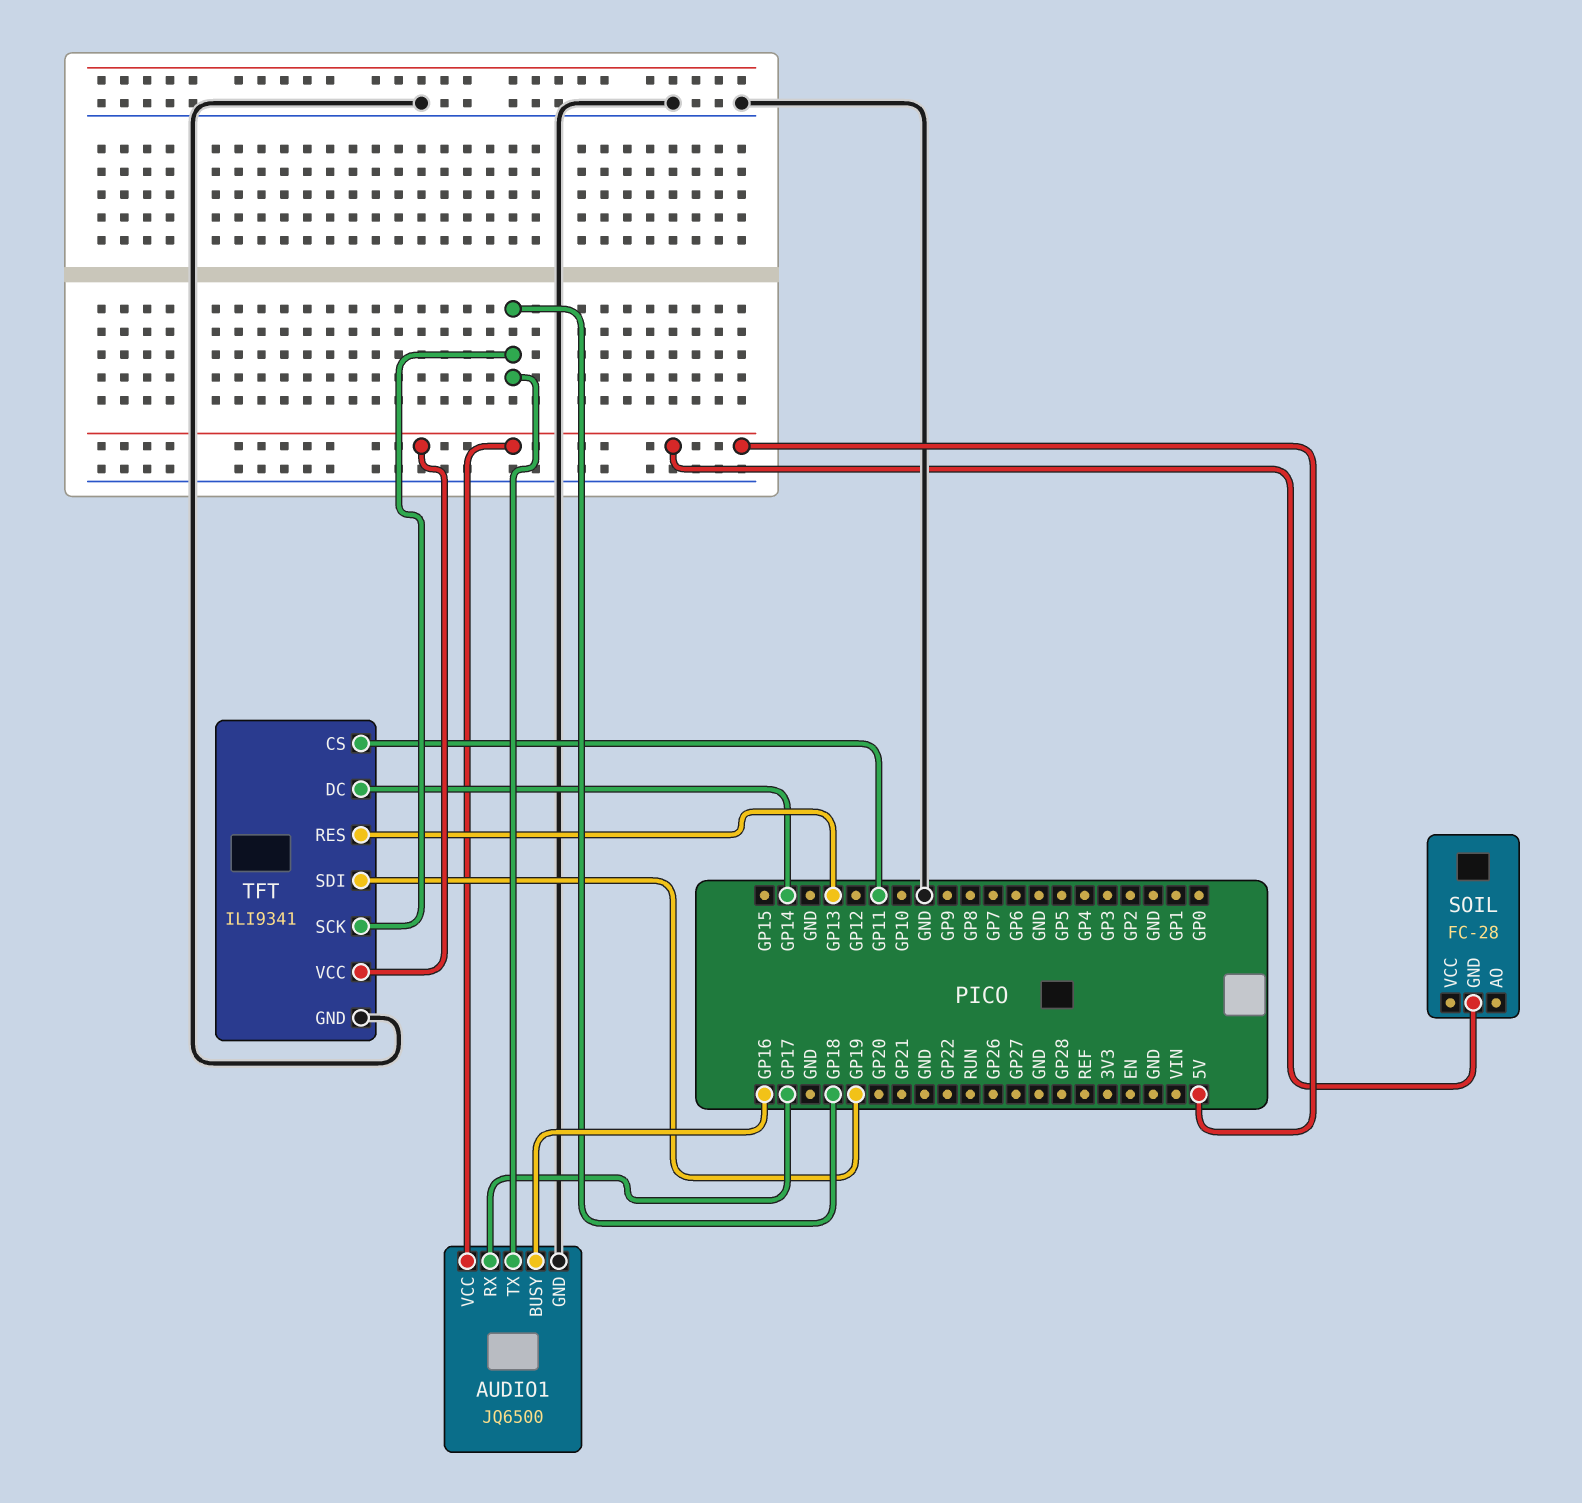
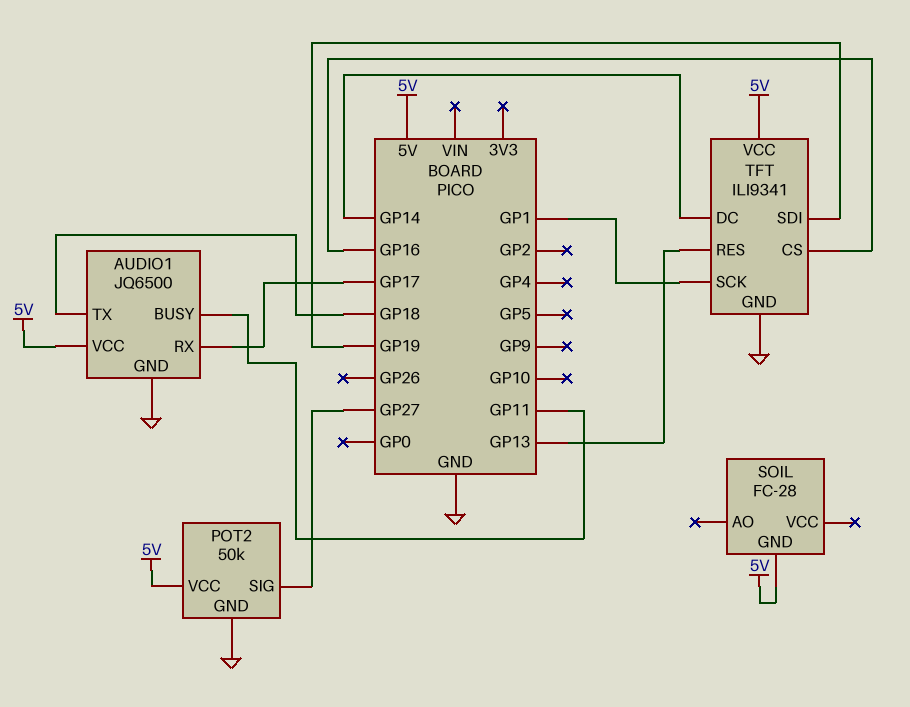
AUDIO1 pin BUSY: GP16 -> GP11
POT2: none -> 50k
POT2 pin GND: none -> GND
POT2 pin SIG: none -> GP27
POT2 pin VCC: none -> 5V
TFT pin CS: GP11 -> GP16
TFT pin SCK: GP18 -> GP1

